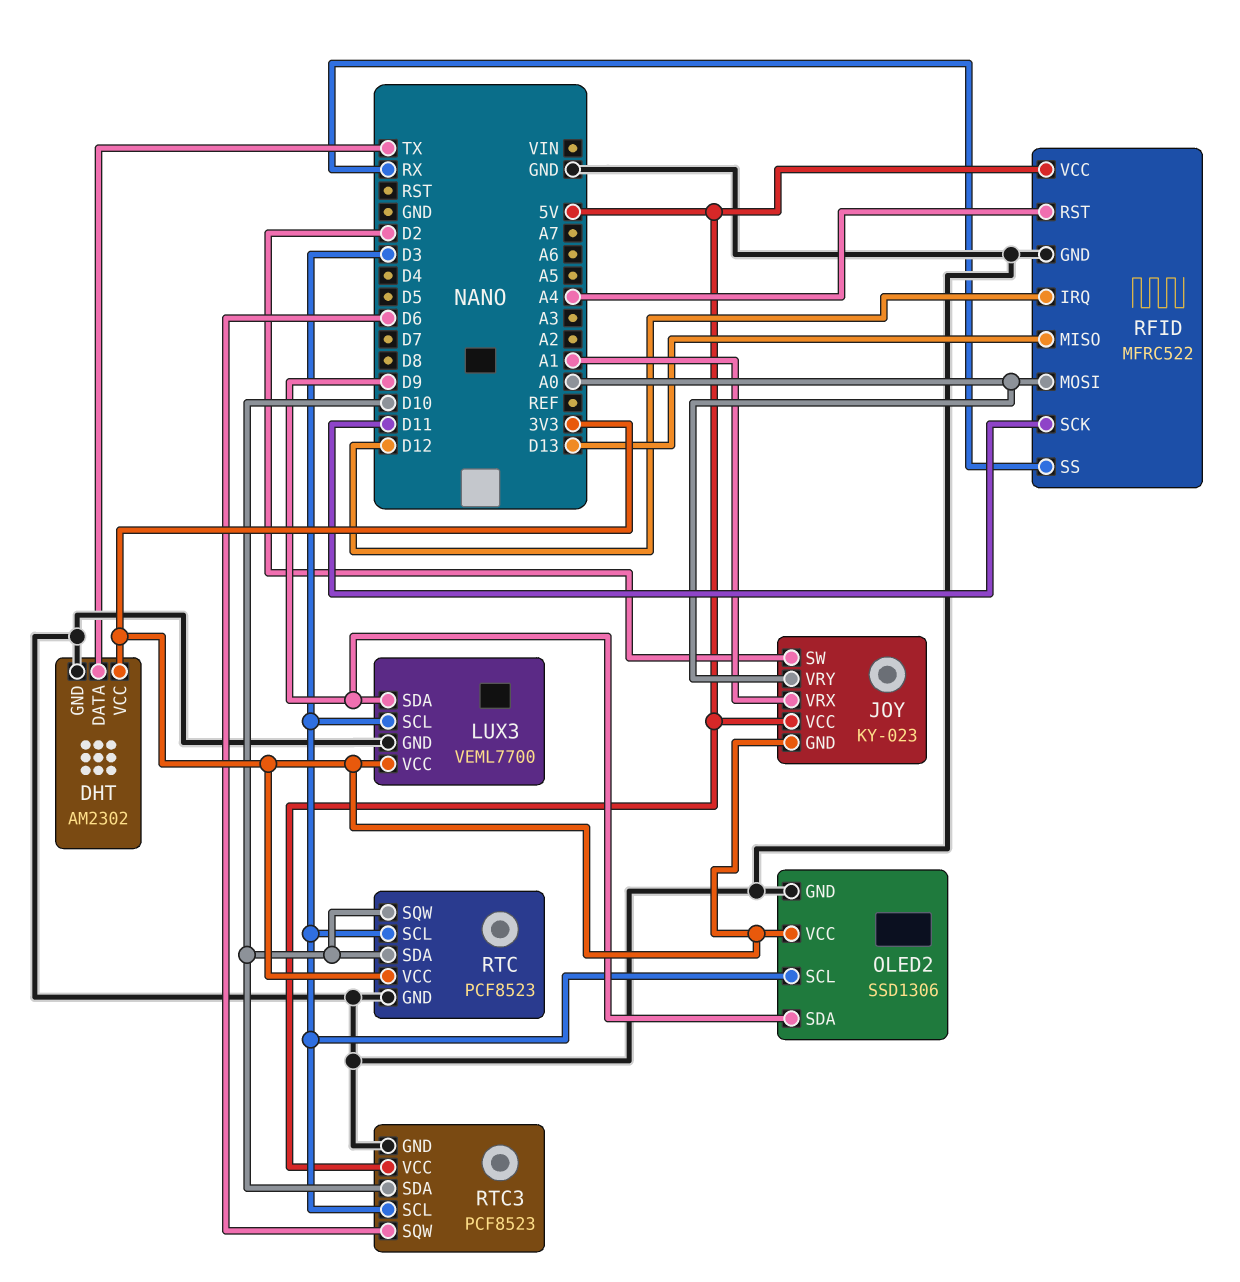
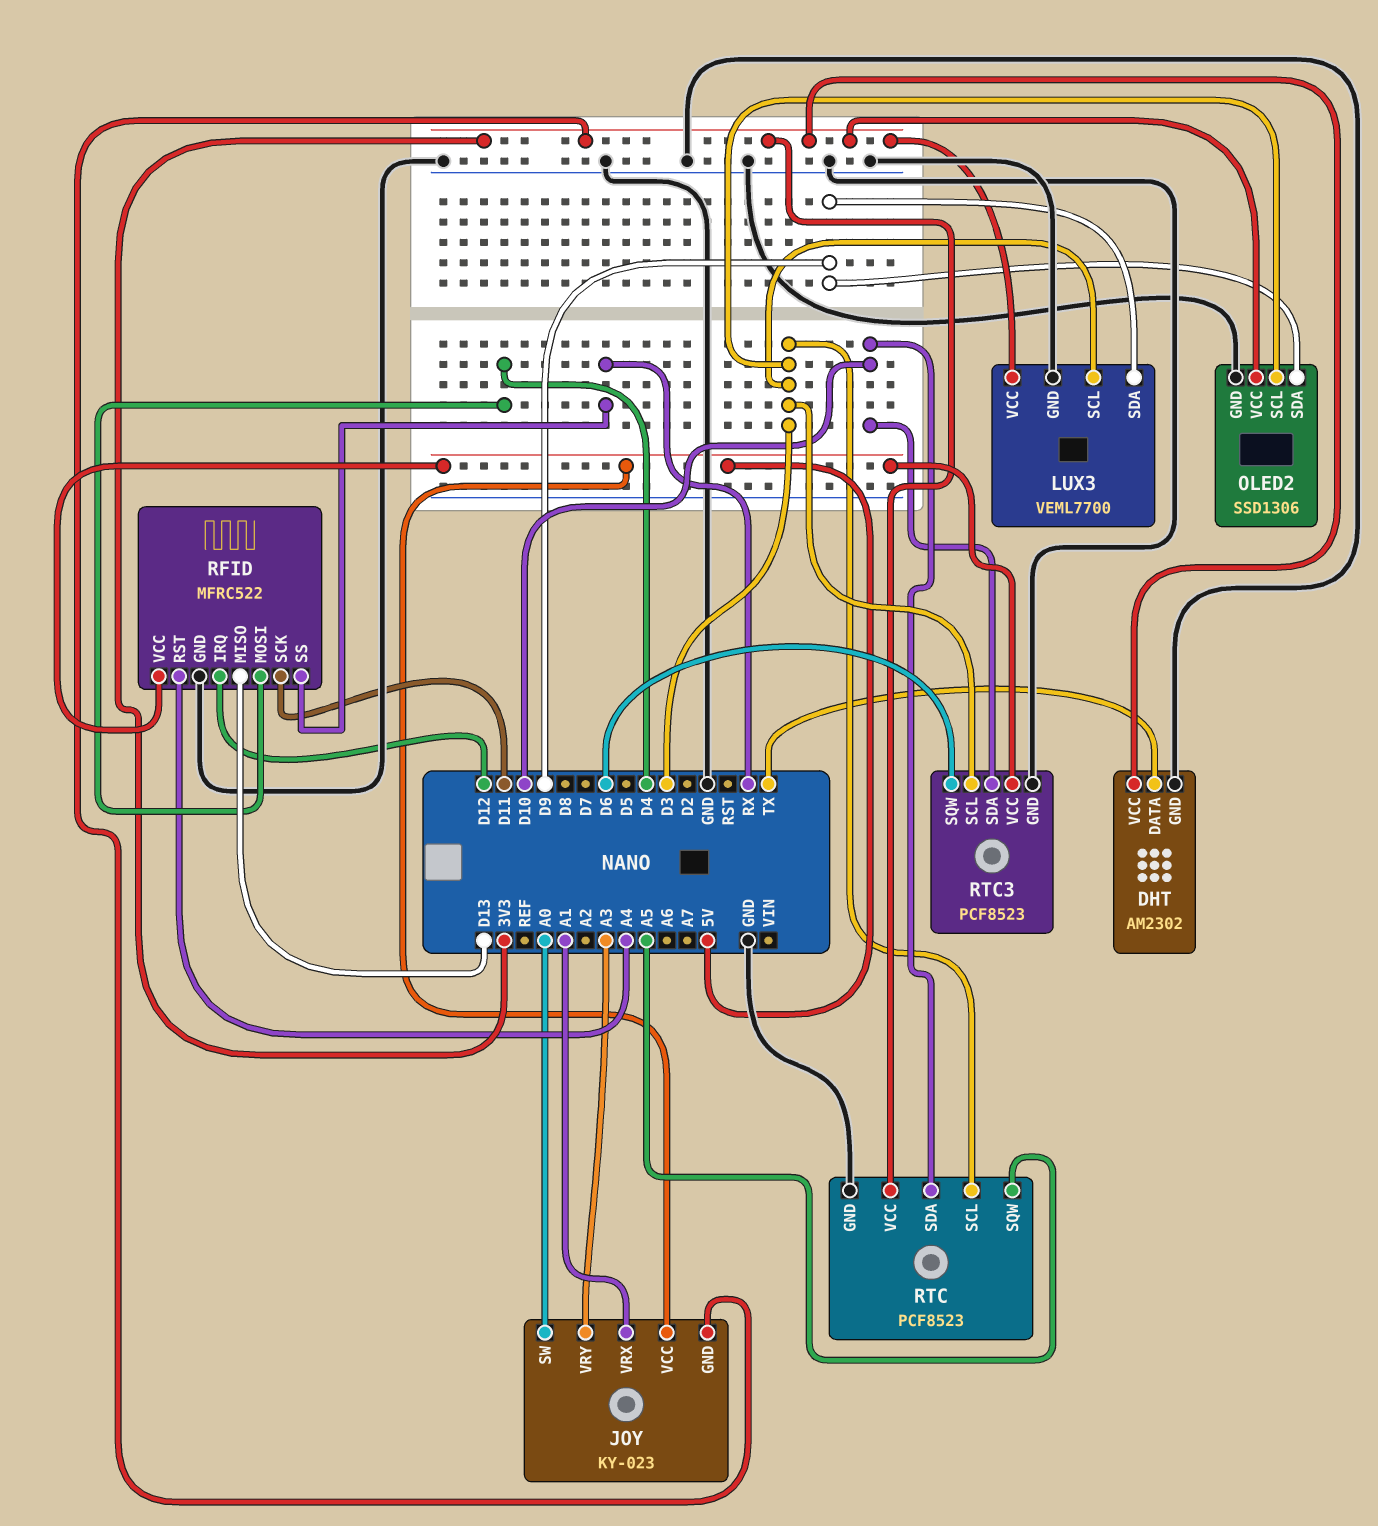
JOY pin SW: D2 -> A0
JOY pin VRY: A0 -> A3
RFID pin MOSI: A0 -> D4
RTC pin SQW: D10 -> A5

